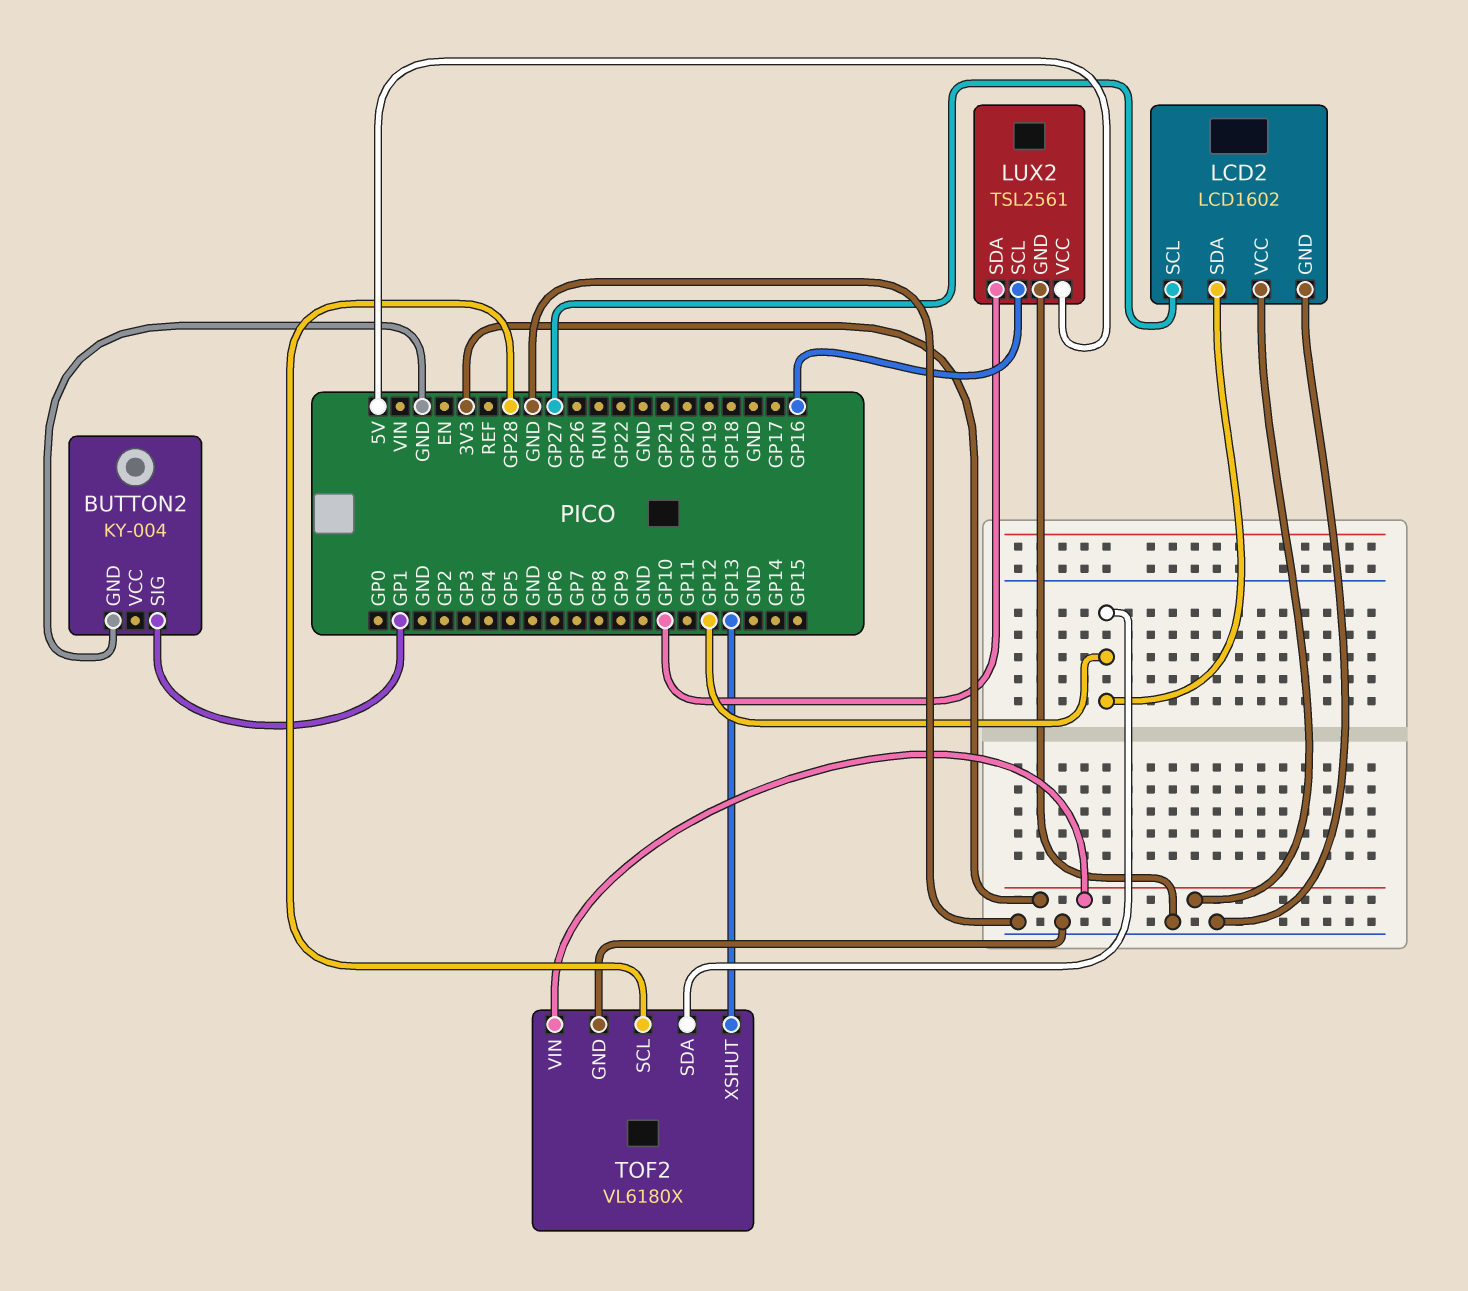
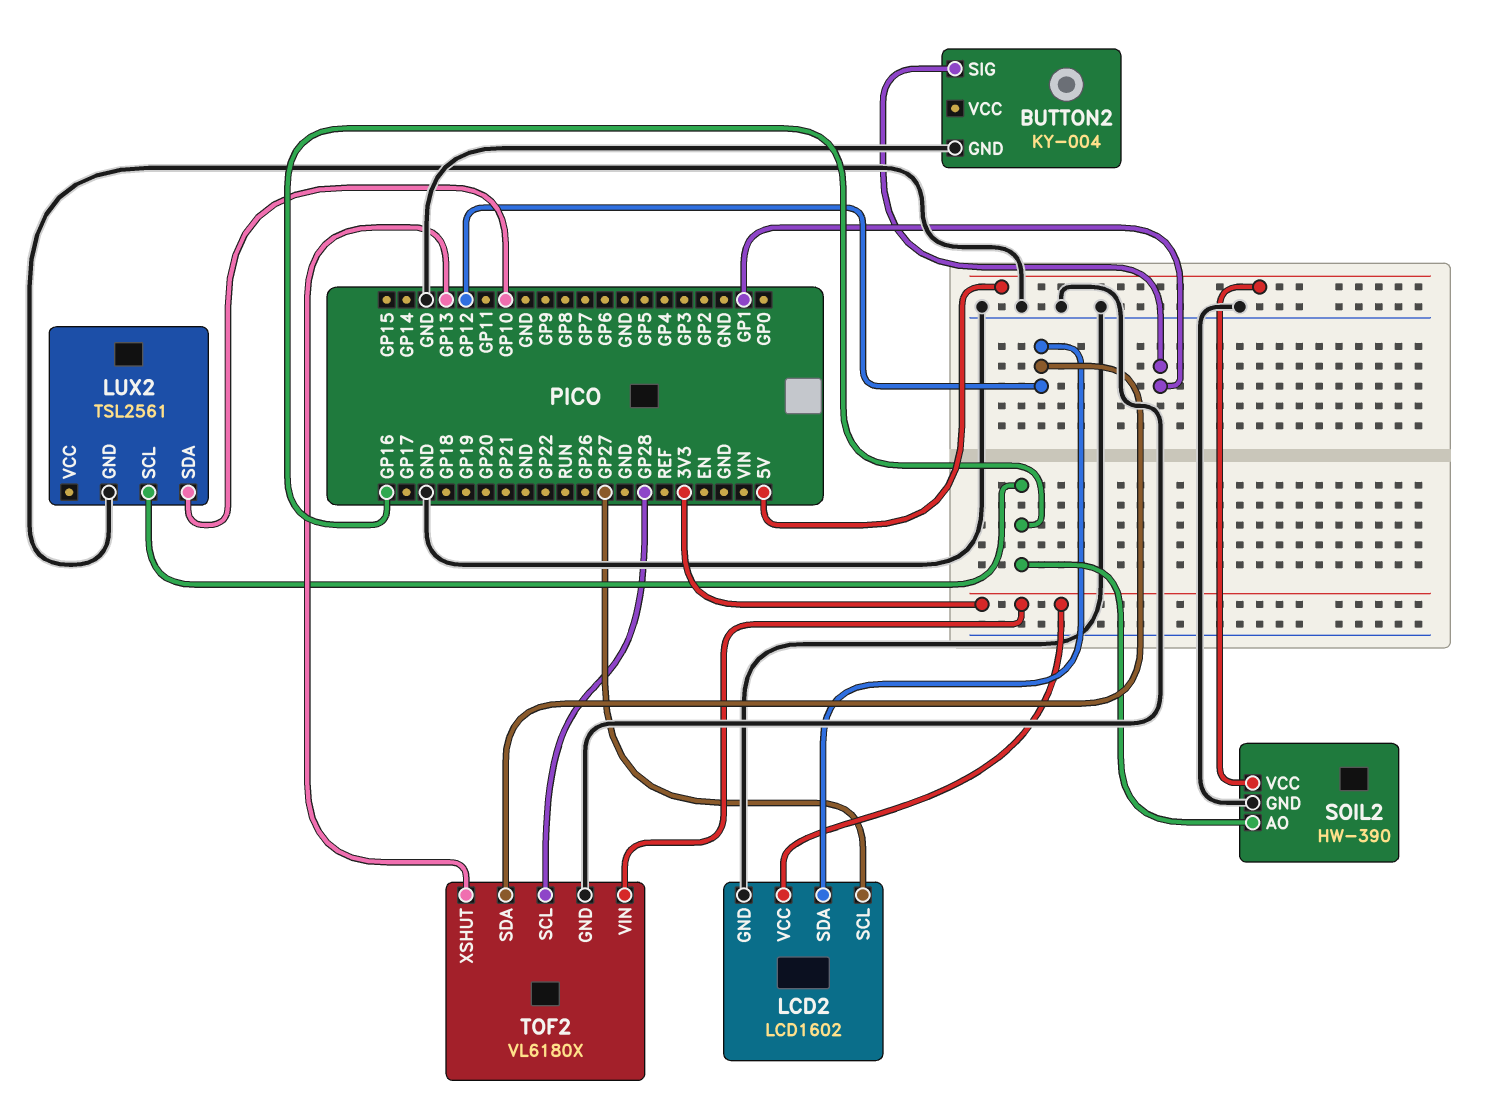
LUX2 pin VCC: 5V -> none
SOIL2: none -> HW-390
SOIL2 pin AO: none -> GP16
SOIL2 pin GND: none -> GND
SOIL2 pin VCC: none -> 5V

